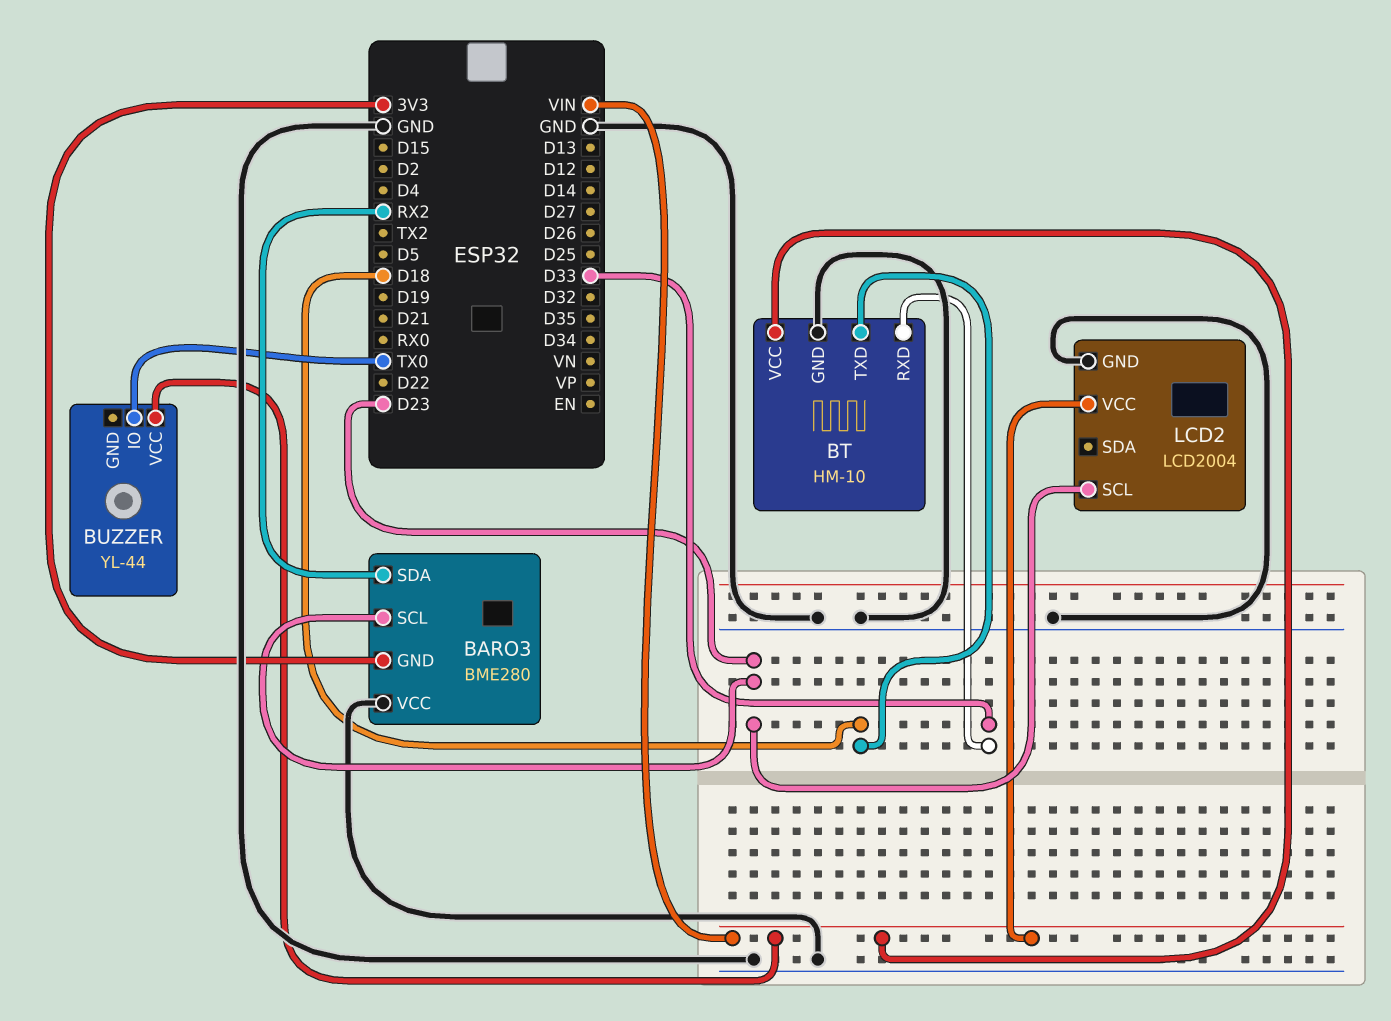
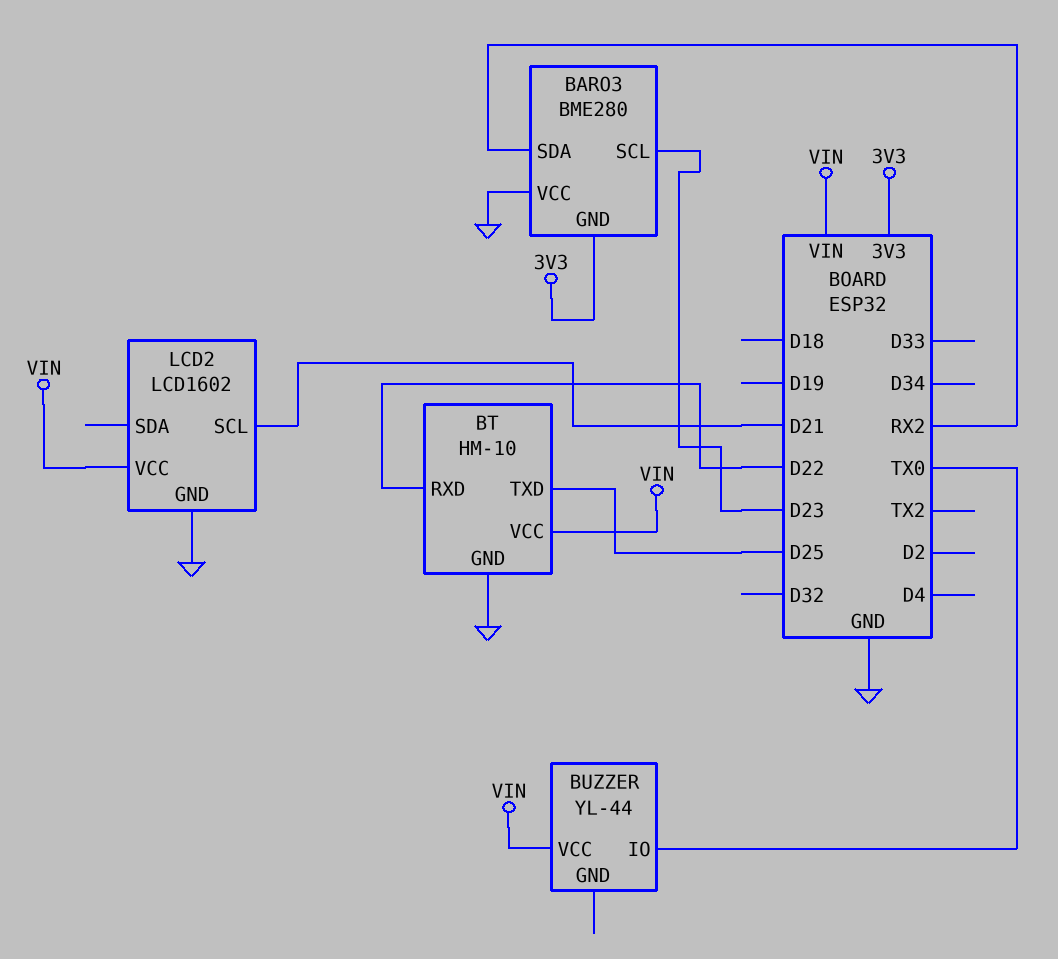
BT pin RXD: D33 -> D22
BT pin TXD: D18 -> D25
LCD2: LCD2004 -> LCD1602
LCD2 pin SCL: D23 -> D21

